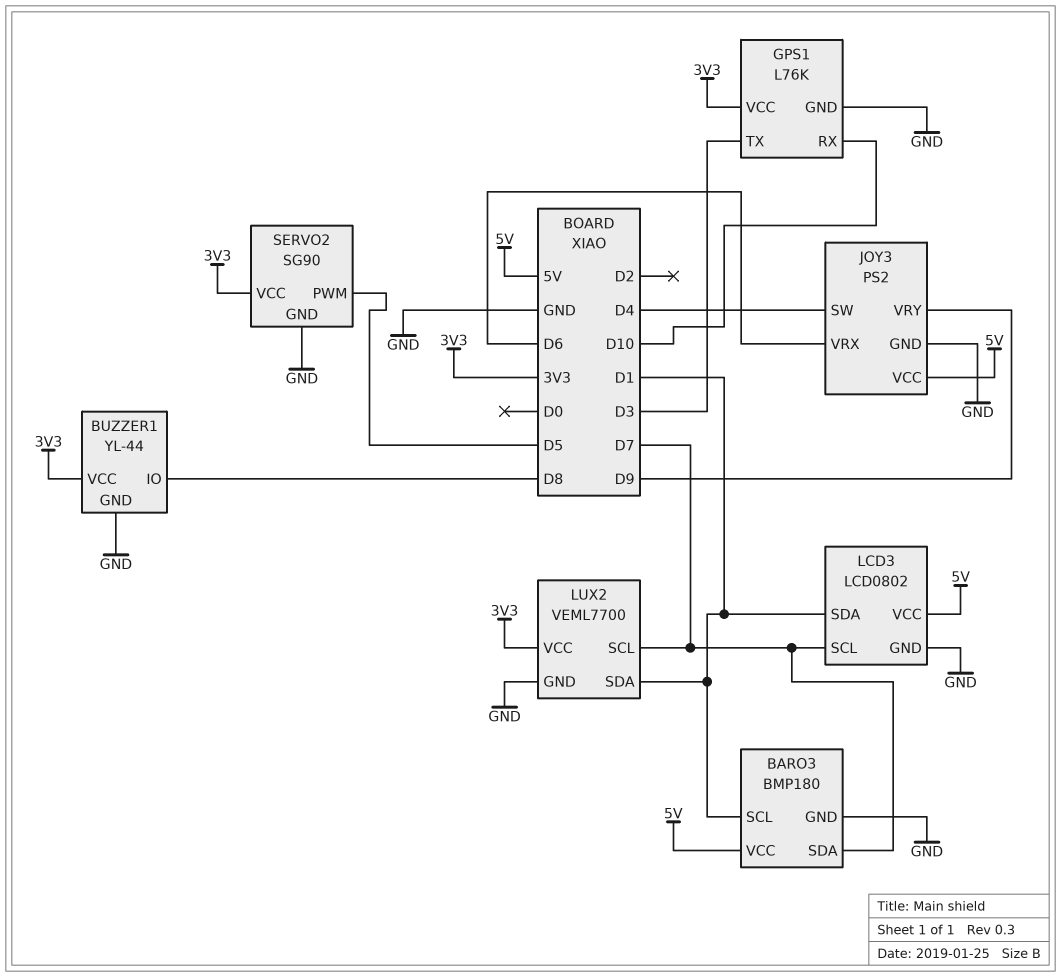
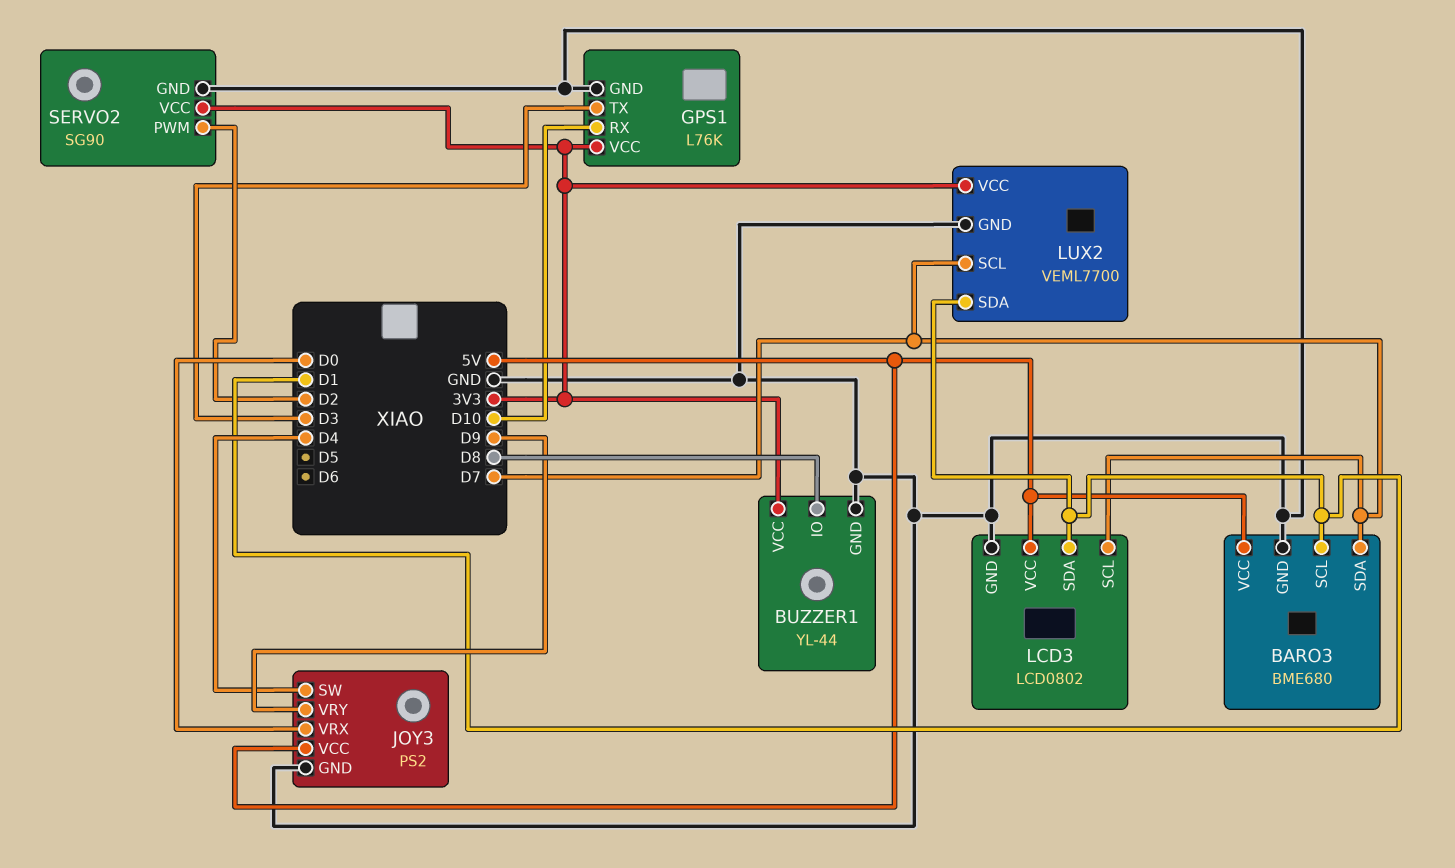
BARO3: BMP180 -> BME680
JOY3 pin VRX: D6 -> D0
SERVO2 pin PWM: D5 -> D2

